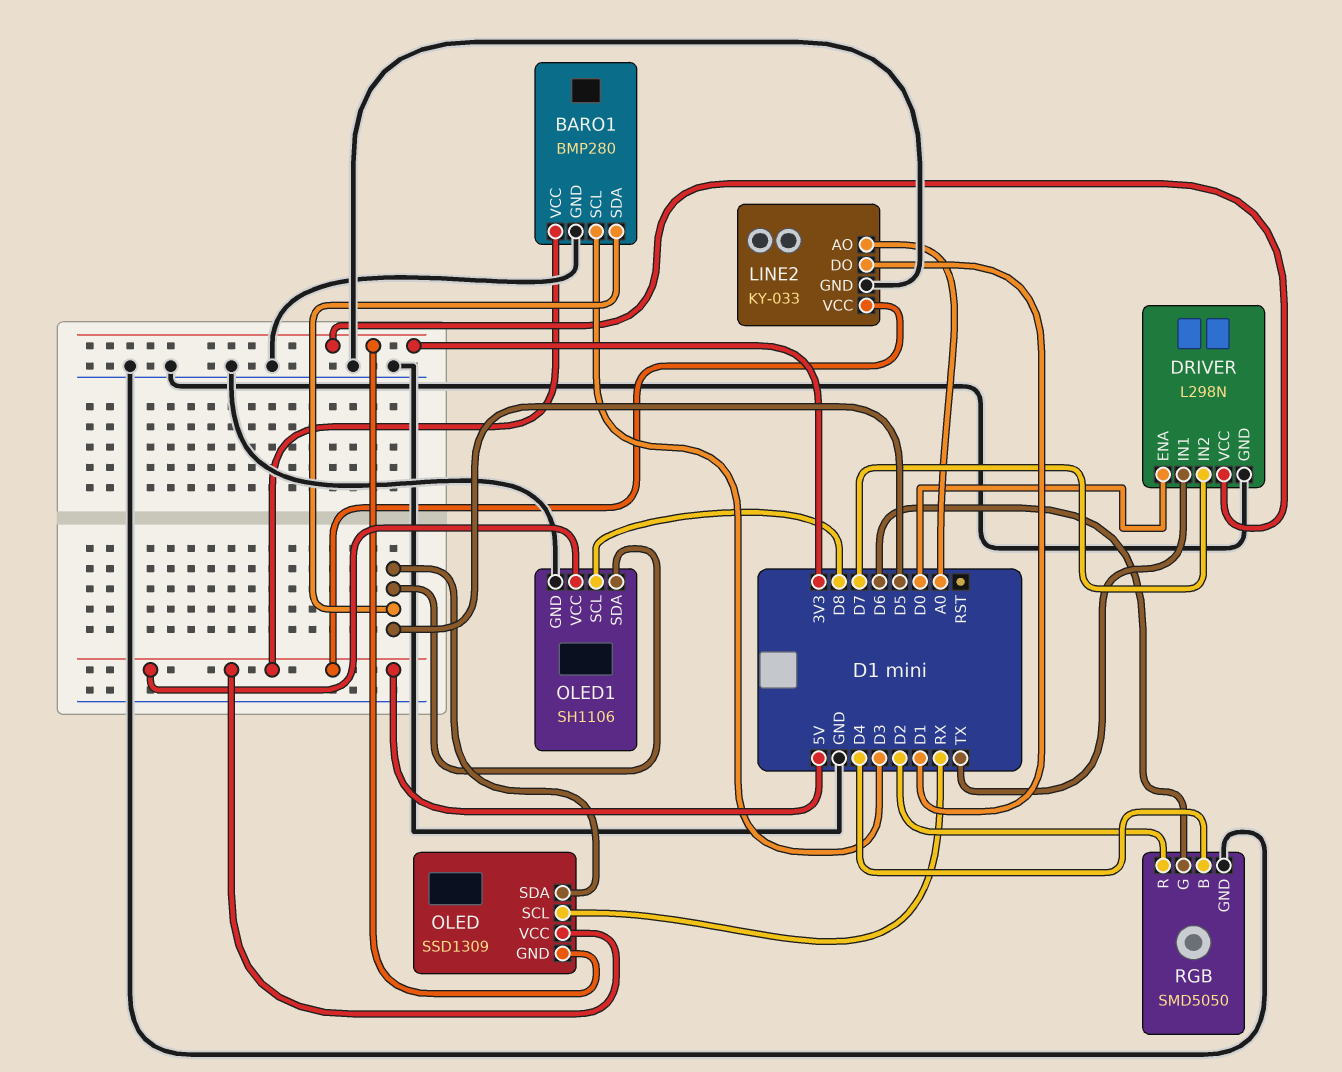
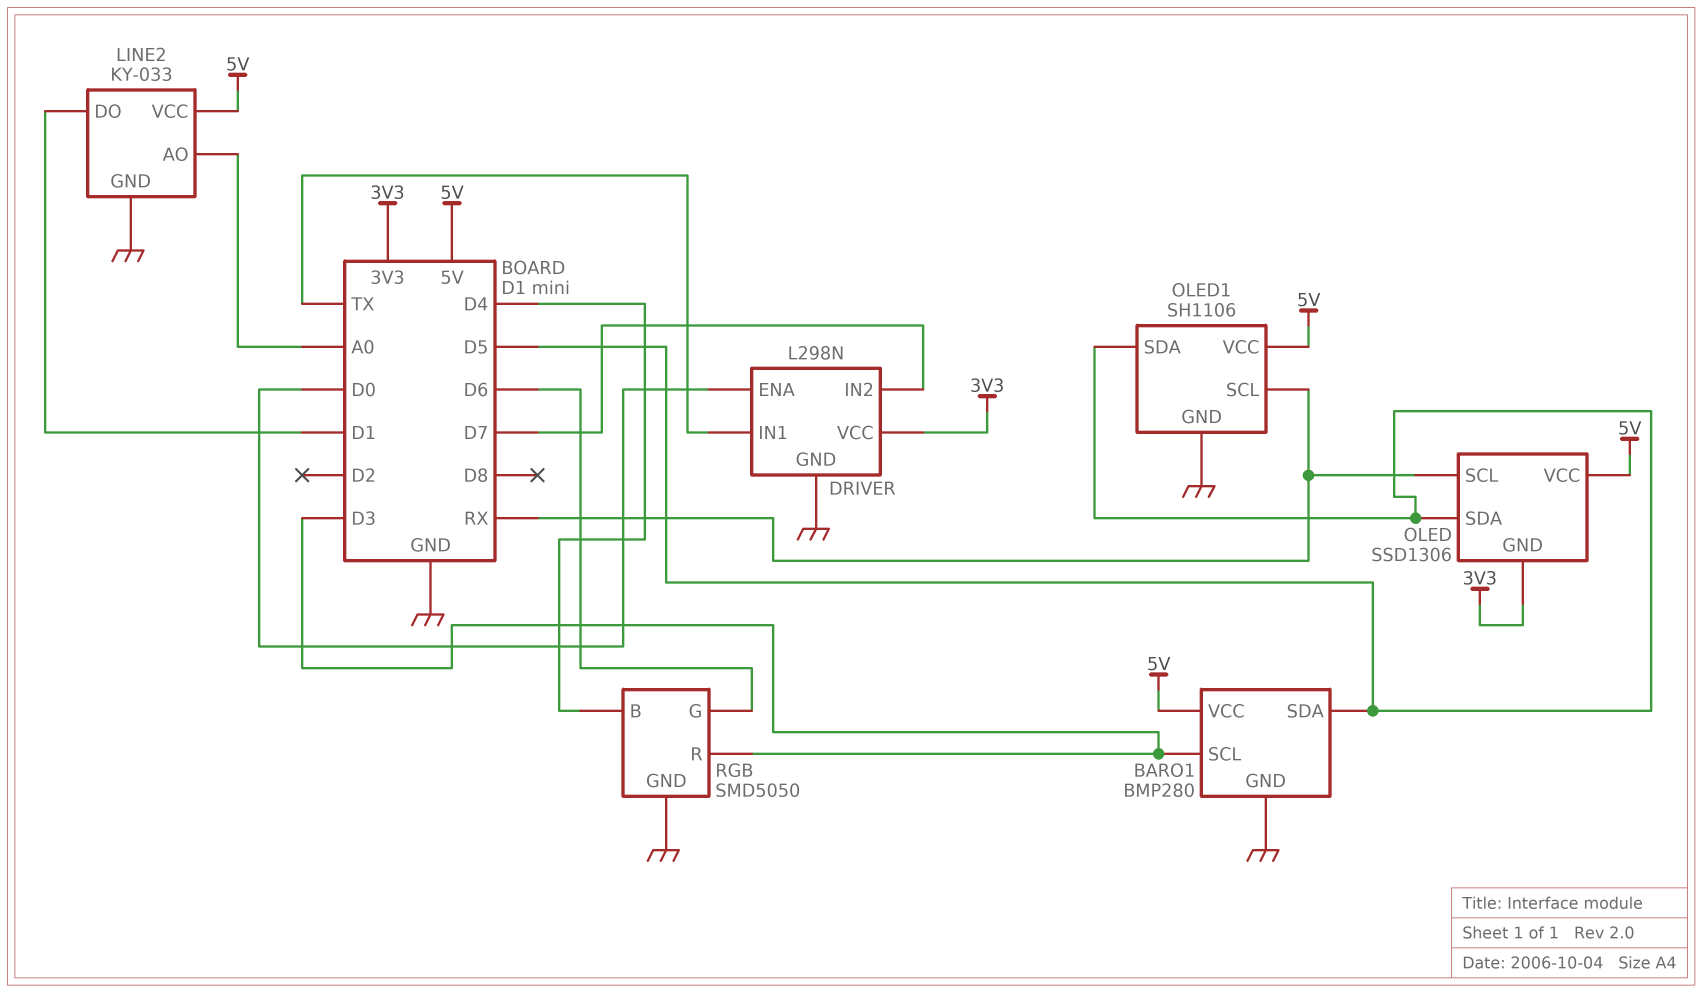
OLED: SSD1309 -> SSD1306
OLED1 pin SCL: D8 -> RX
RGB pin R: D2 -> D3

